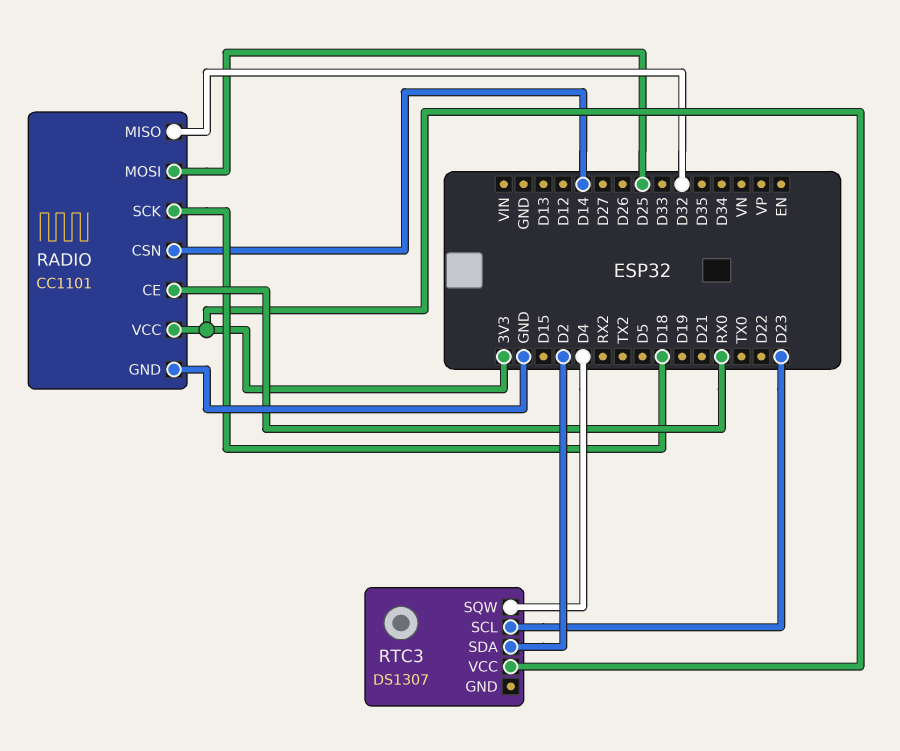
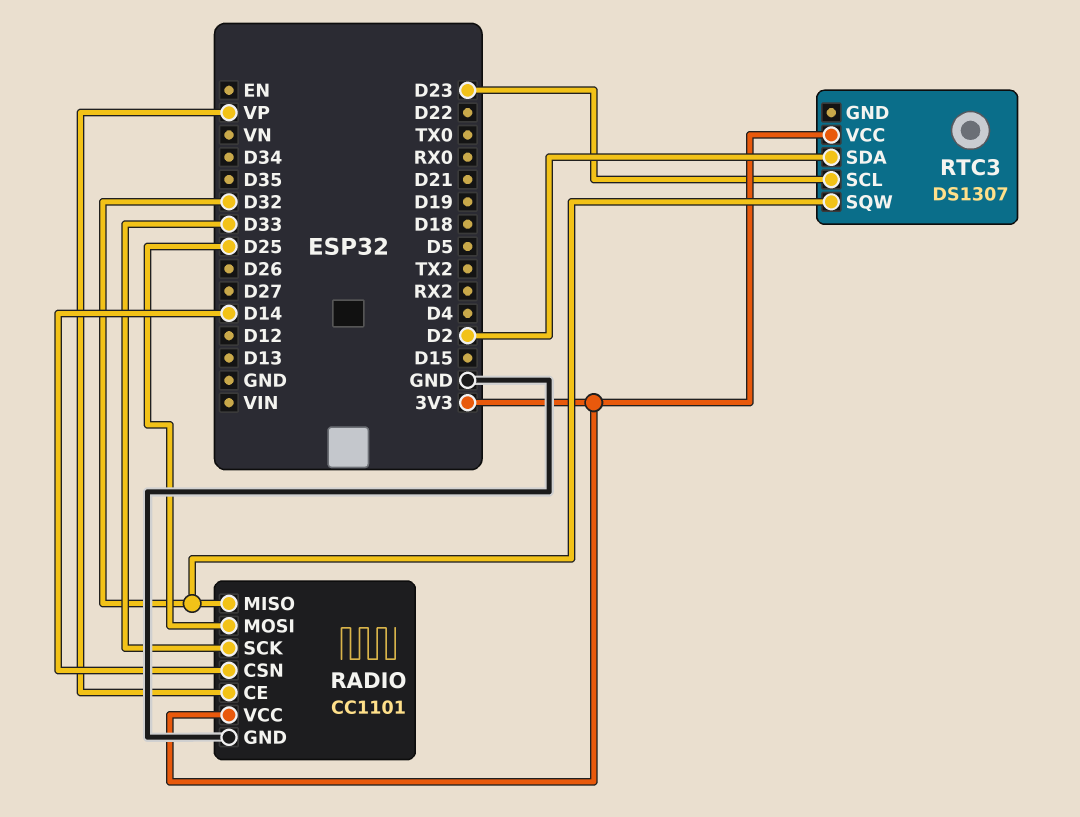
RADIO pin CE: RX0 -> VP
RADIO pin SCK: D18 -> D33
RTC3 pin SQW: D4 -> D32

